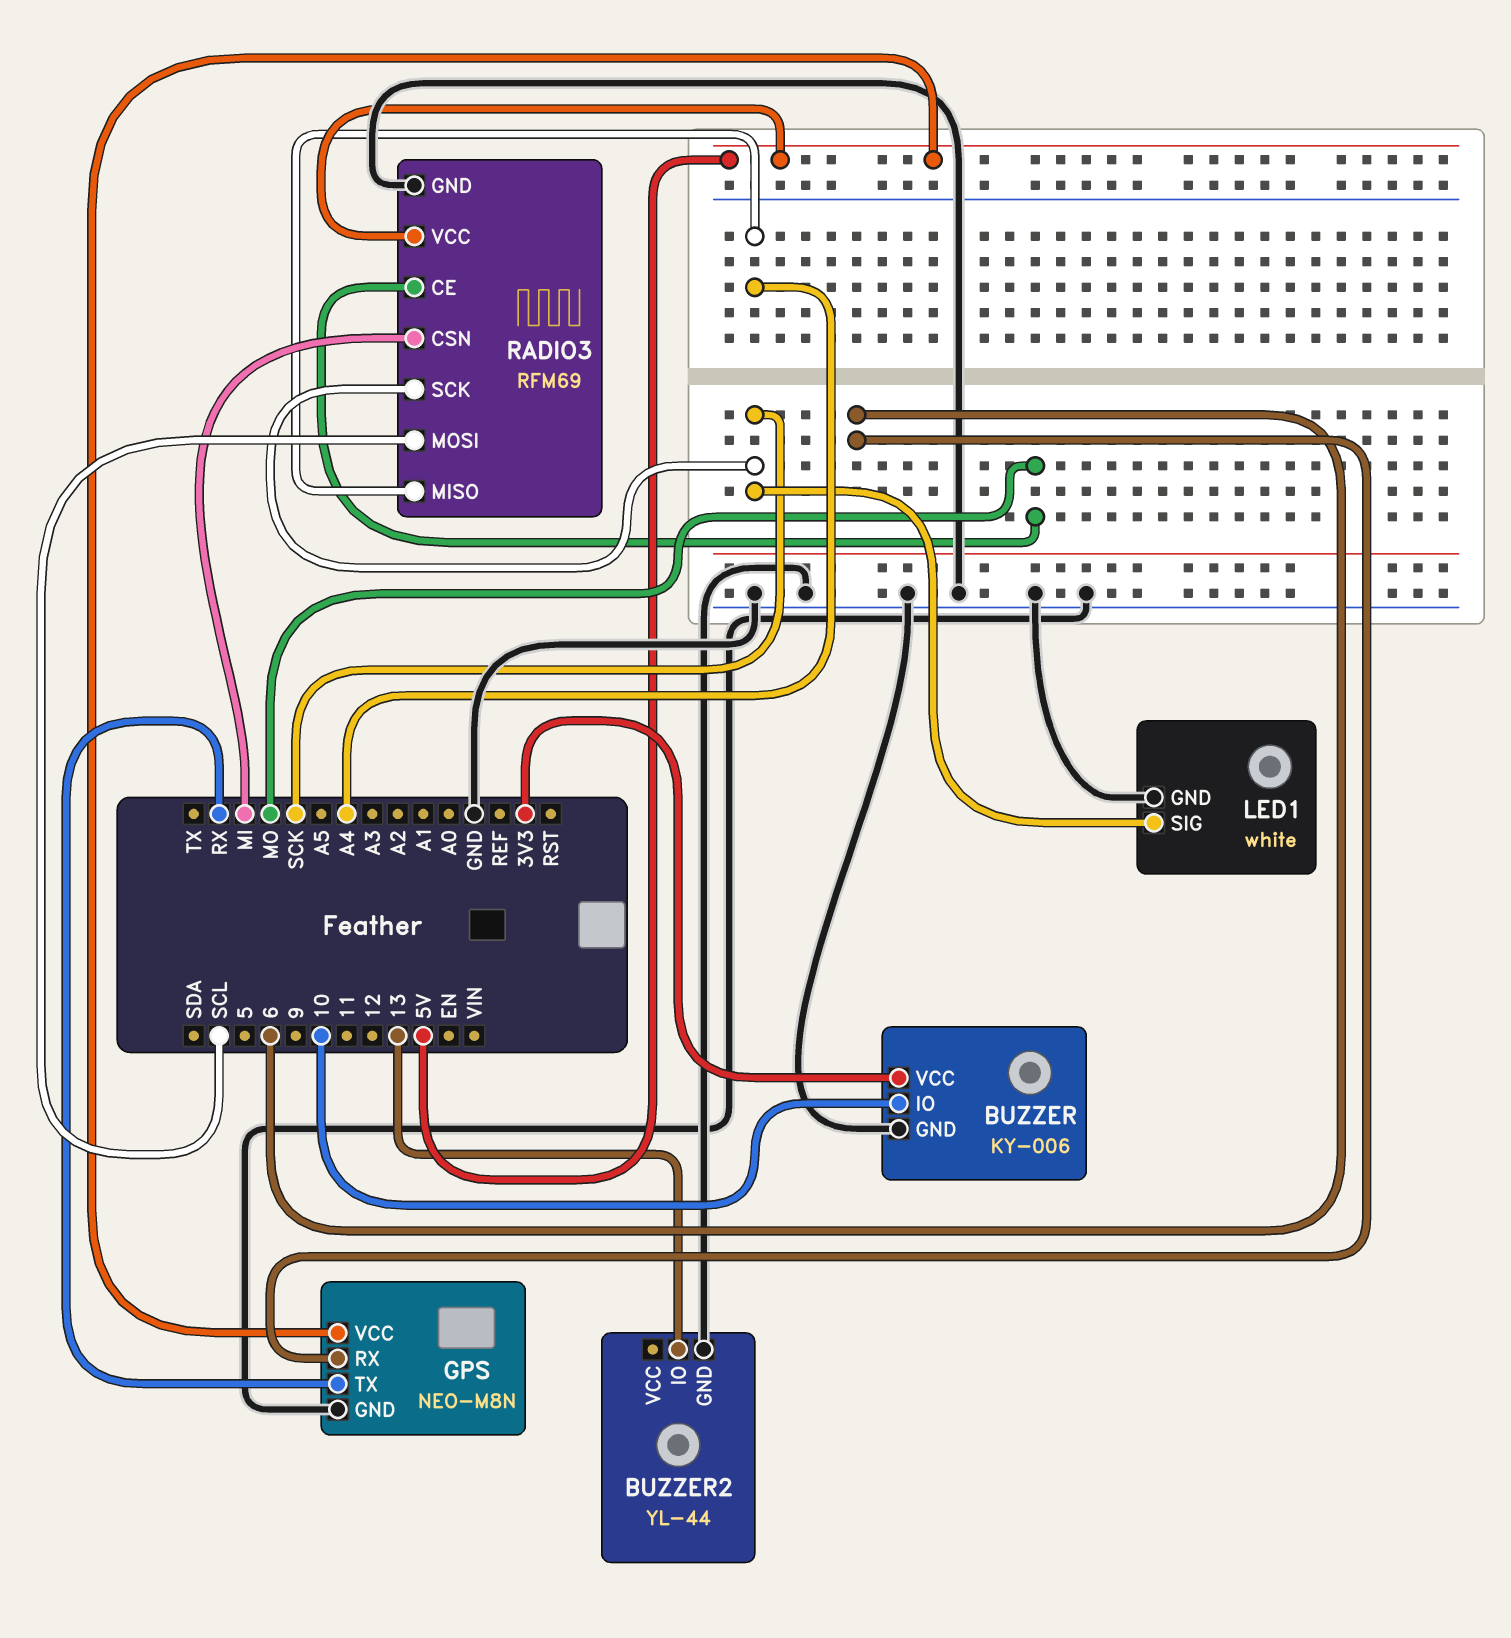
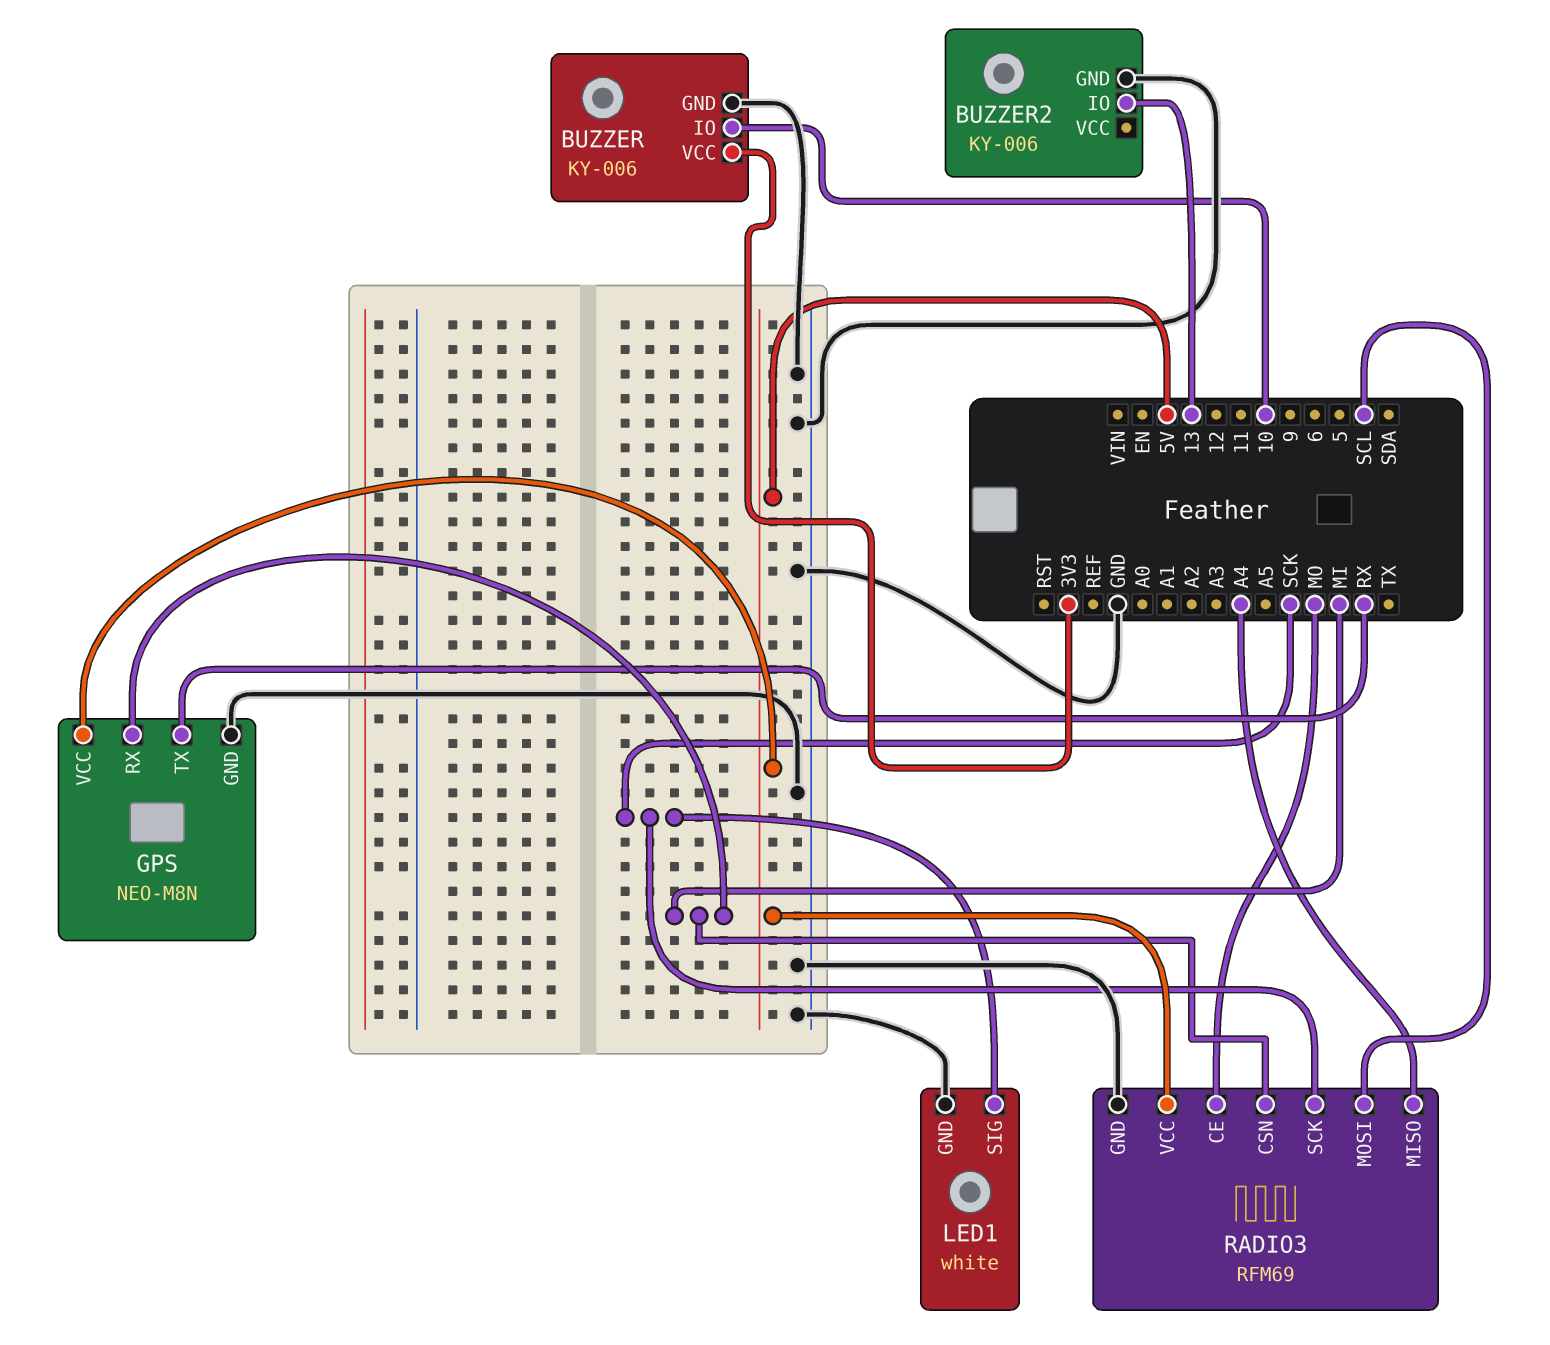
BUZZER2: YL-44 -> KY-006
GPS pin RX: 6 -> MI

